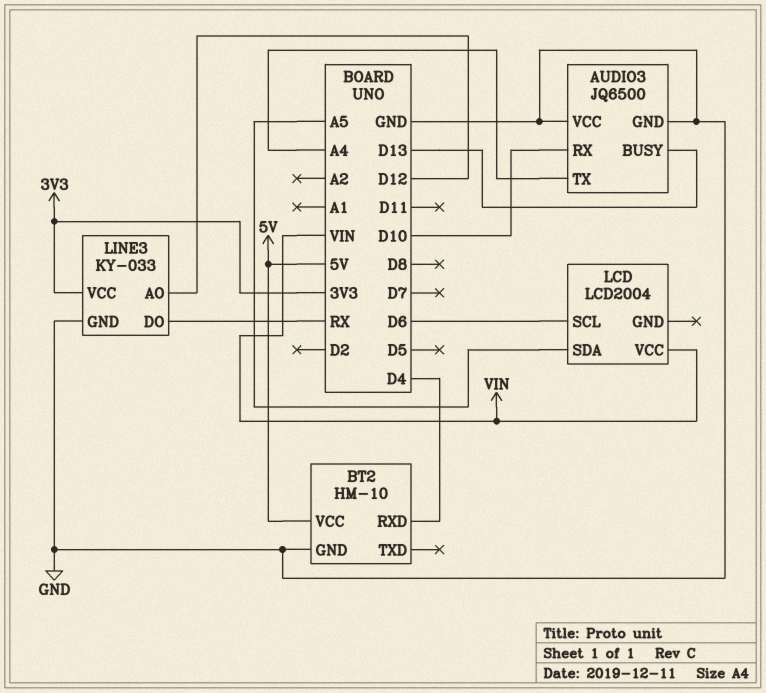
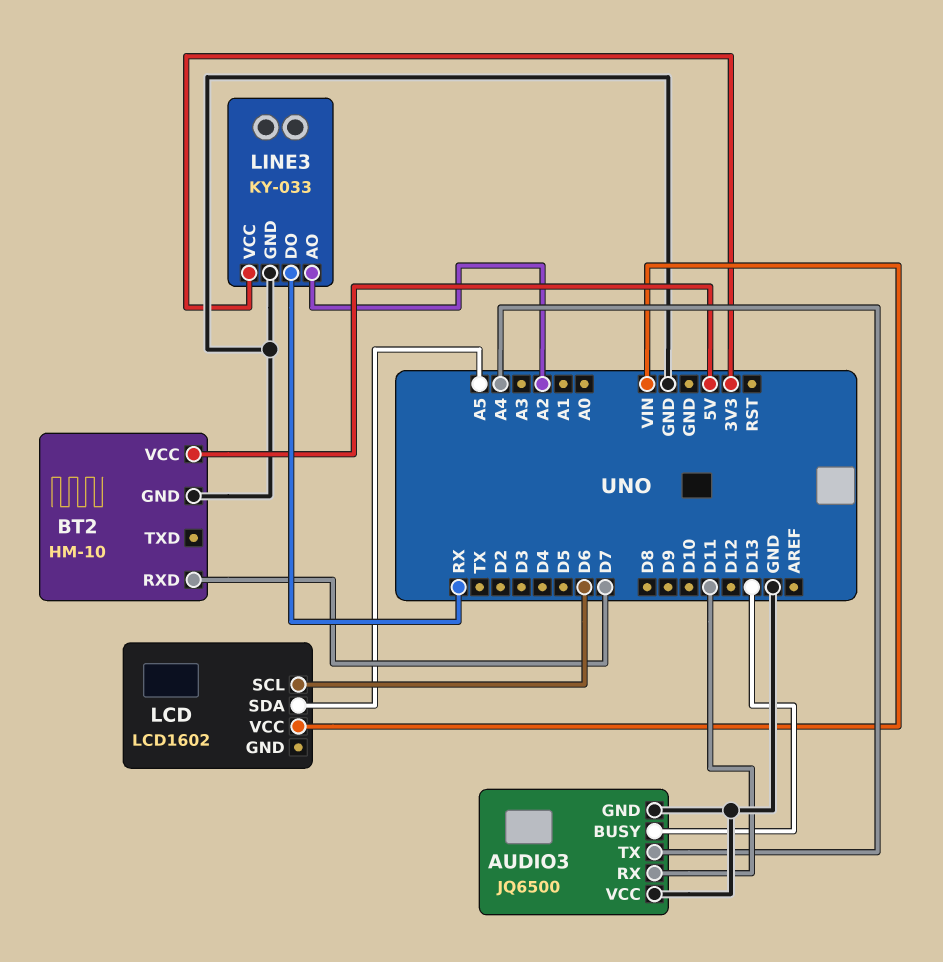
AUDIO3 pin RX: D10 -> D11
BT2 pin RXD: D4 -> D7
LCD: LCD2004 -> LCD1602
LINE3 pin AO: D12 -> A2

